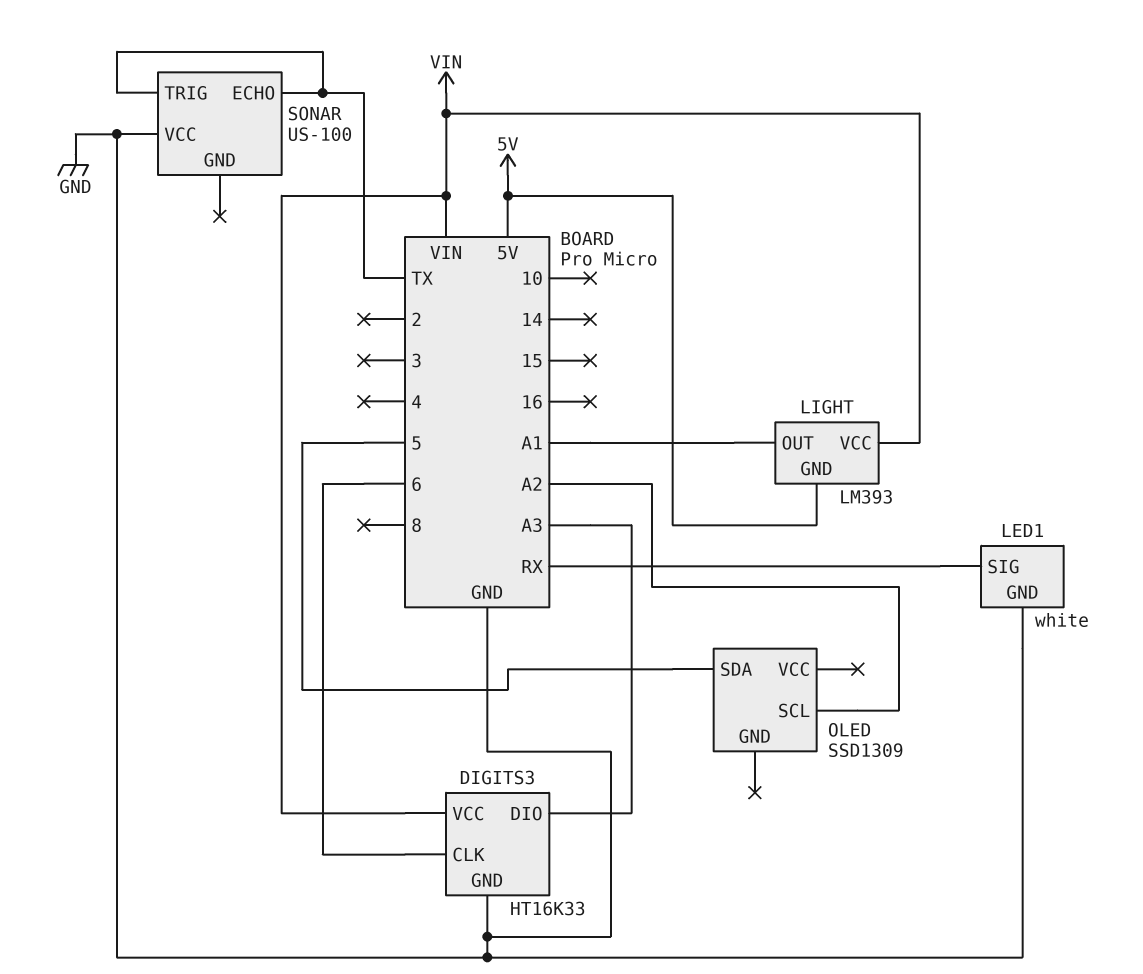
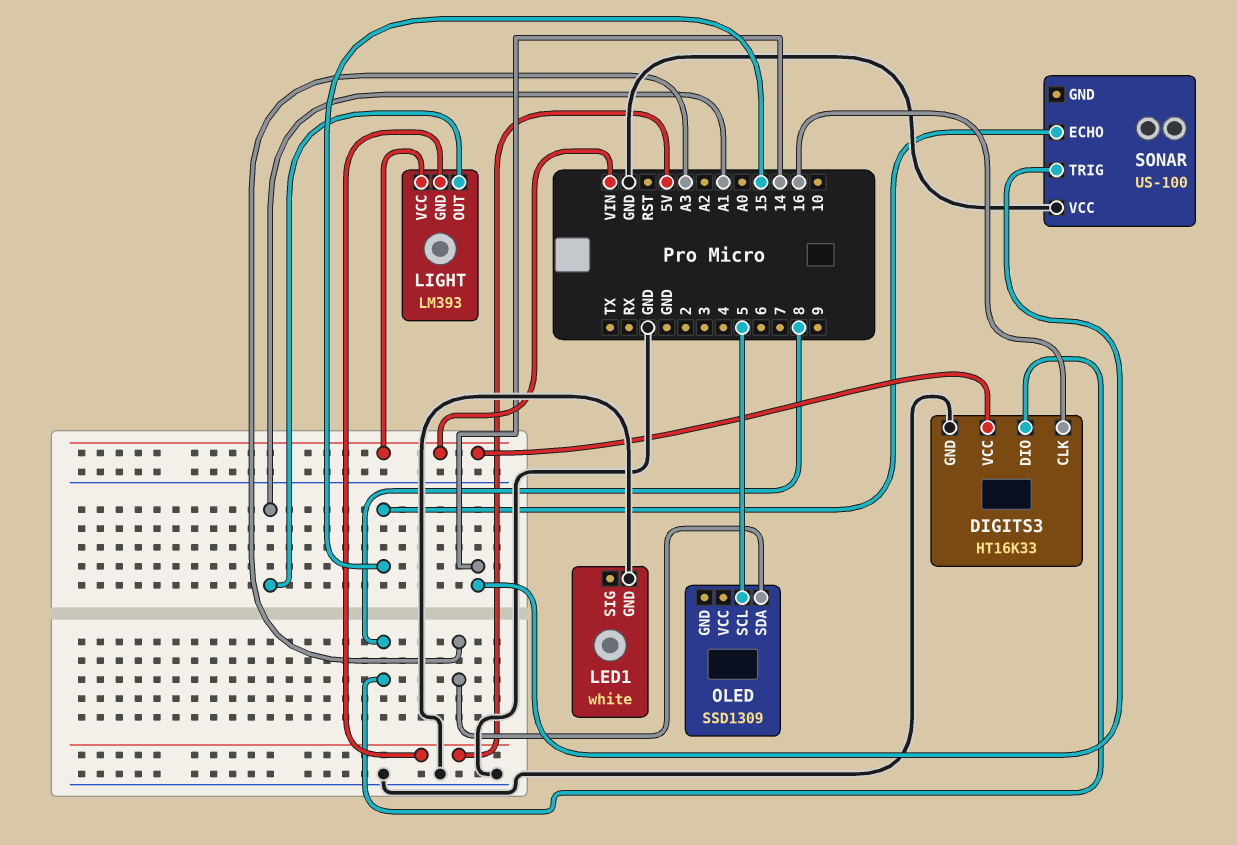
DIGITS3 pin CLK: 6 -> 16
DIGITS3 pin DIO: A3 -> 8
LED1 pin SIG: RX -> none
OLED pin SCL: A2 -> 5
OLED pin SDA: 5 -> A3
SONAR pin ECHO: TX -> 15
SONAR pin TRIG: TX -> 14

